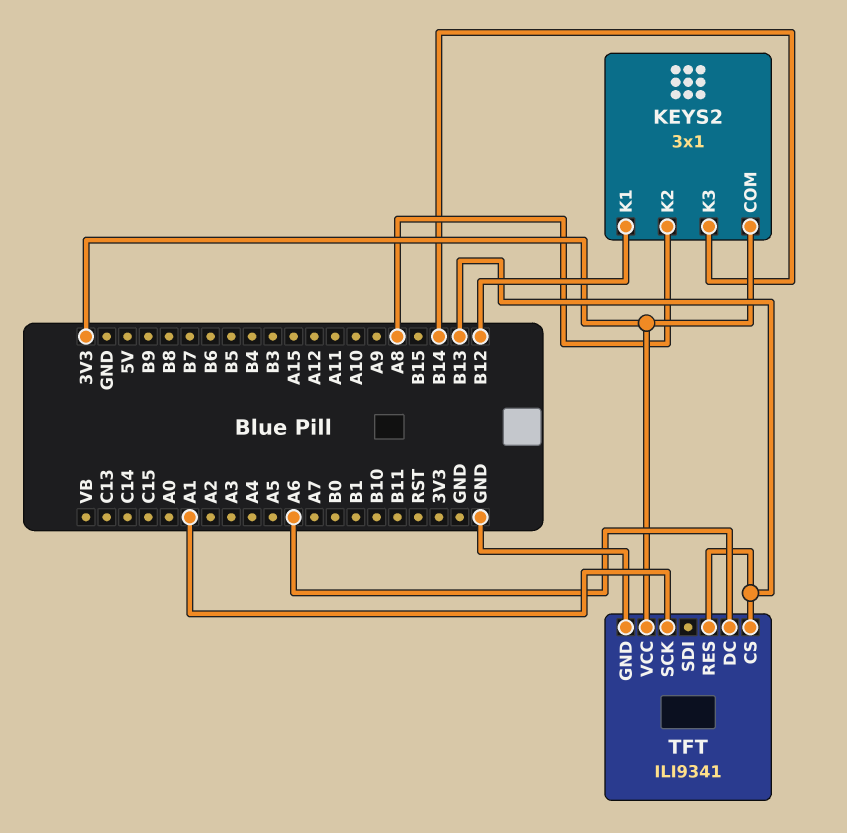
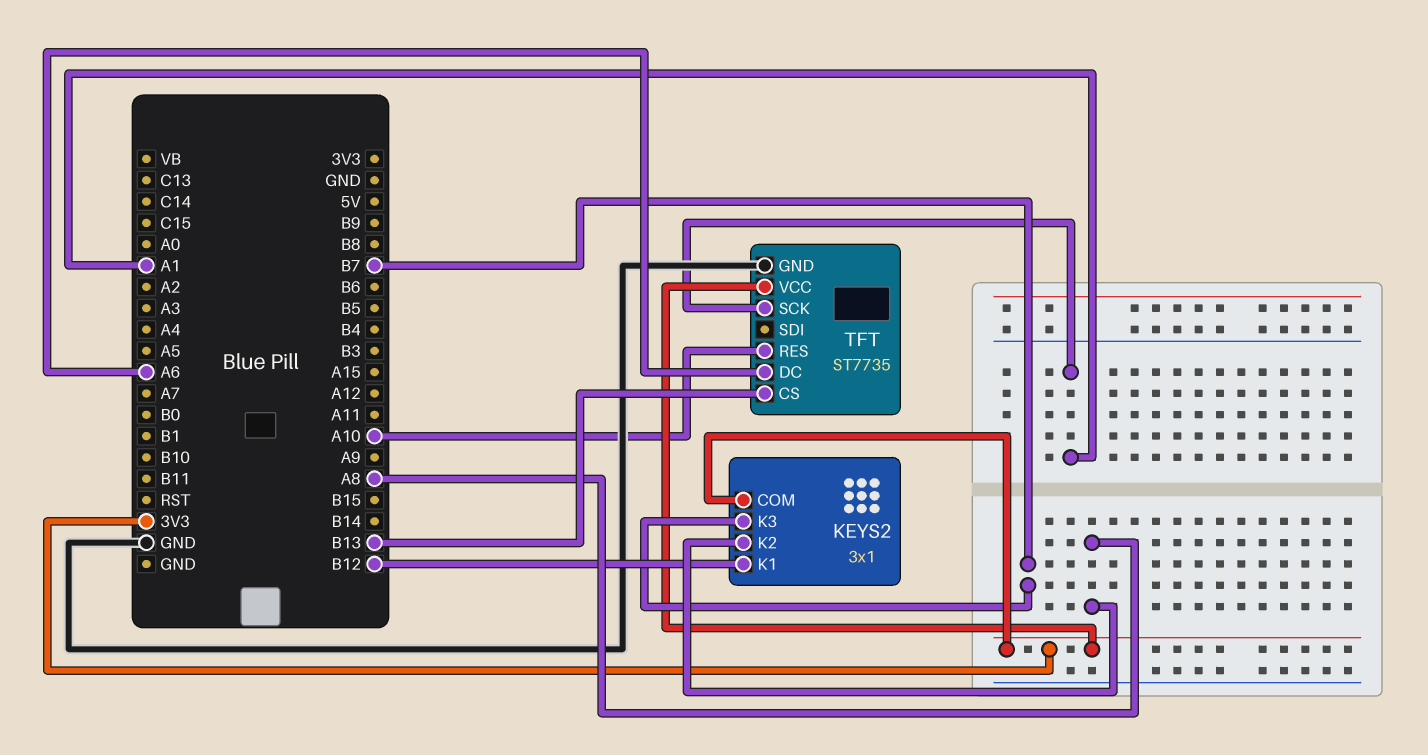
KEYS2 pin K3: B14 -> B7
TFT: ILI9341 -> ST7735
TFT pin RES: B13 -> A10

